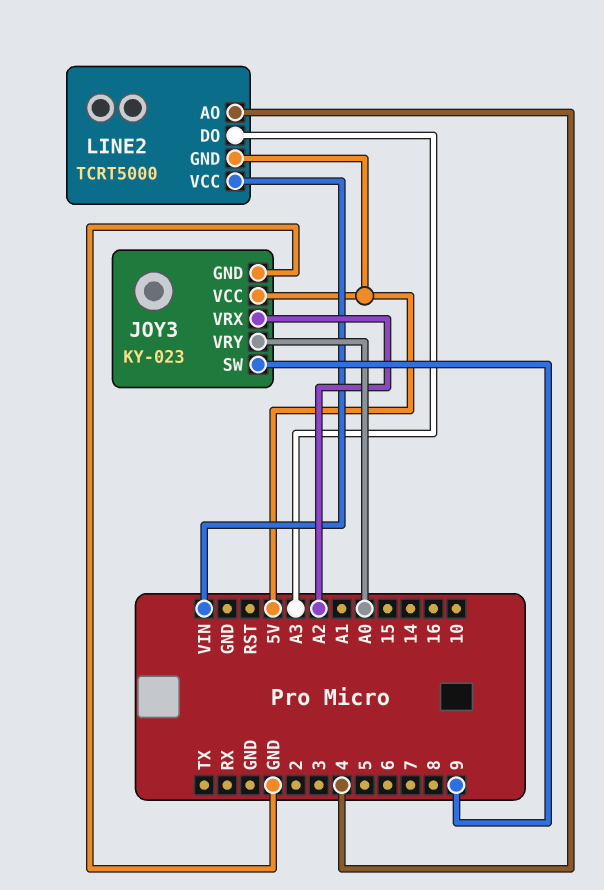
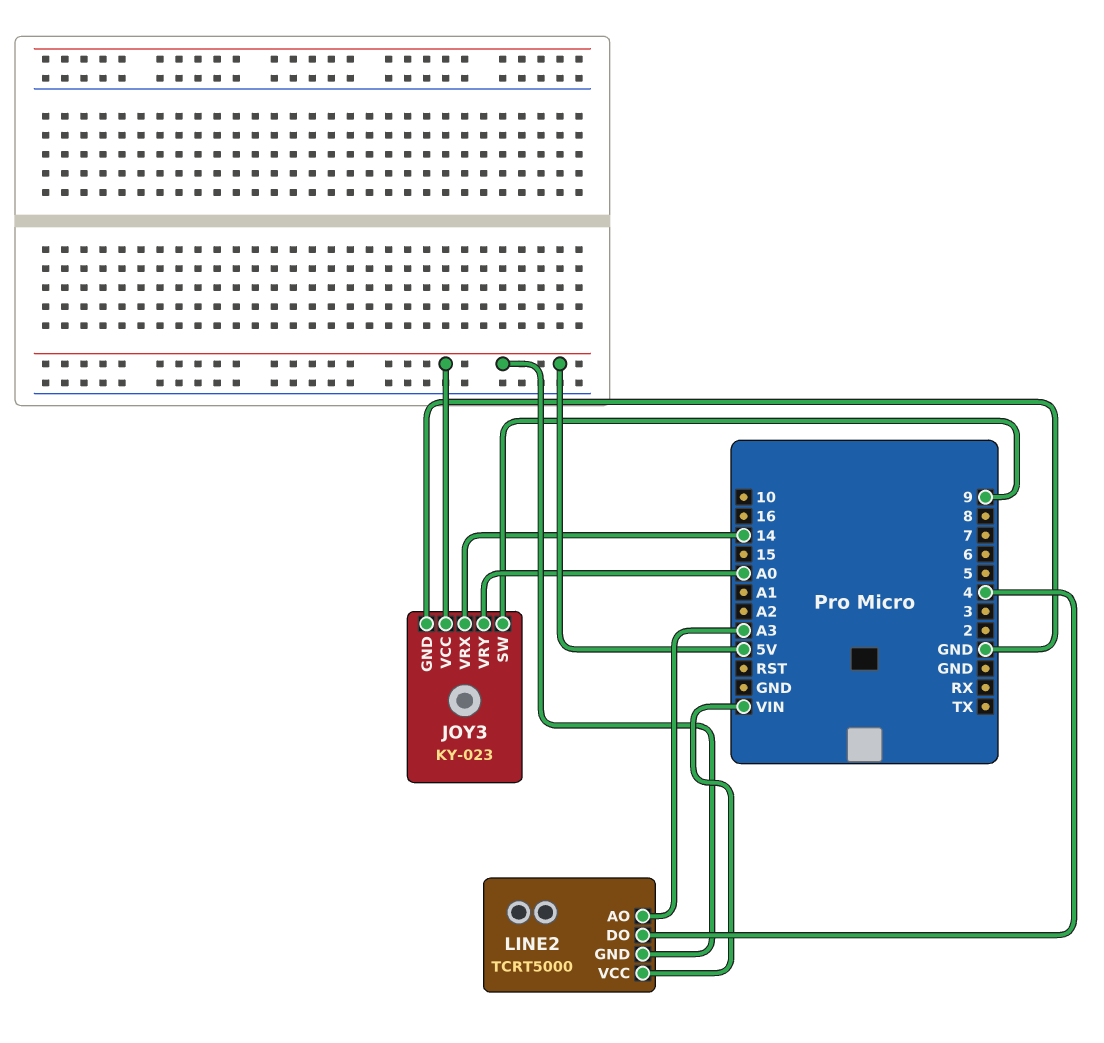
JOY3 pin VRX: A2 -> 14
LINE2 pin AO: 4 -> A3
LINE2 pin DO: A3 -> 4

